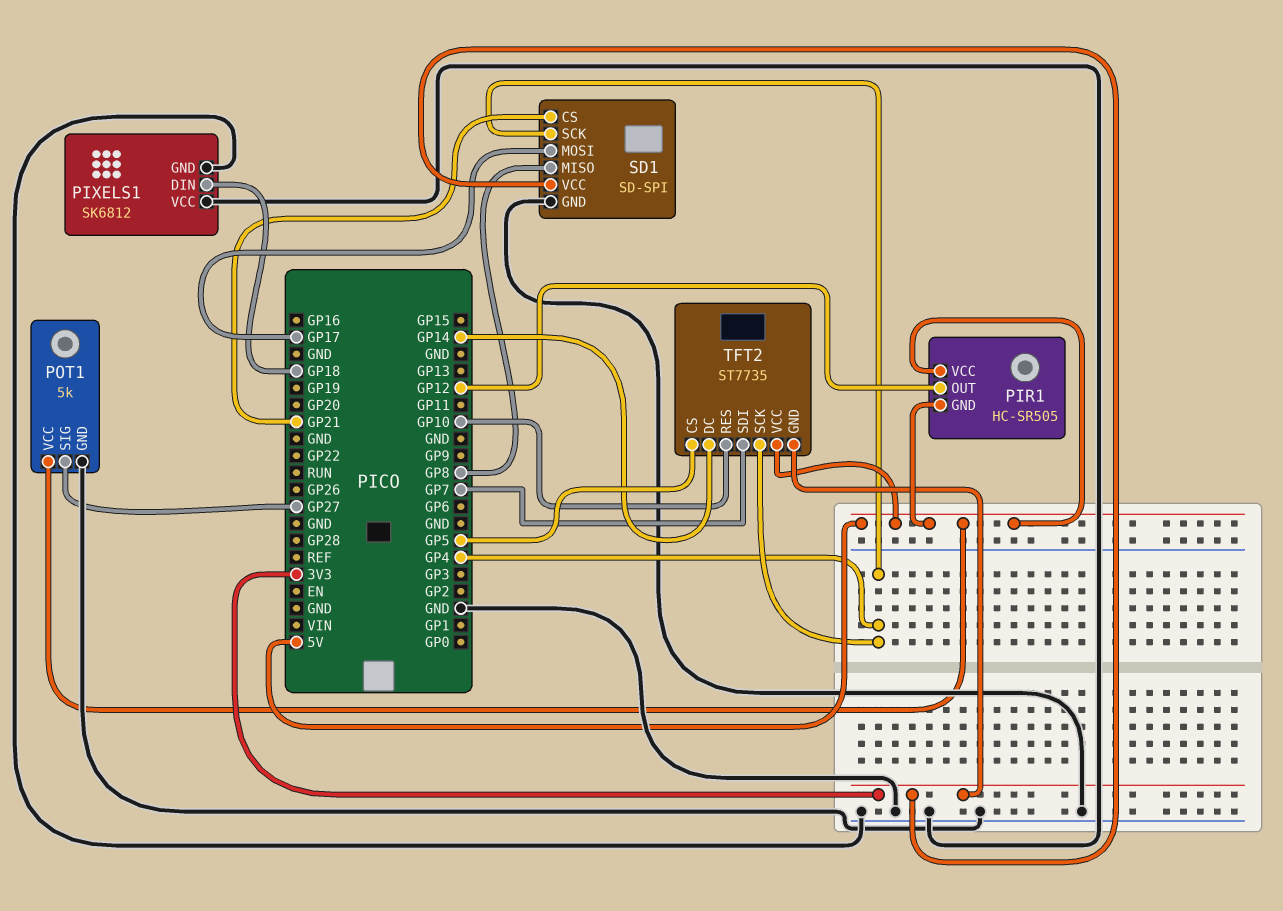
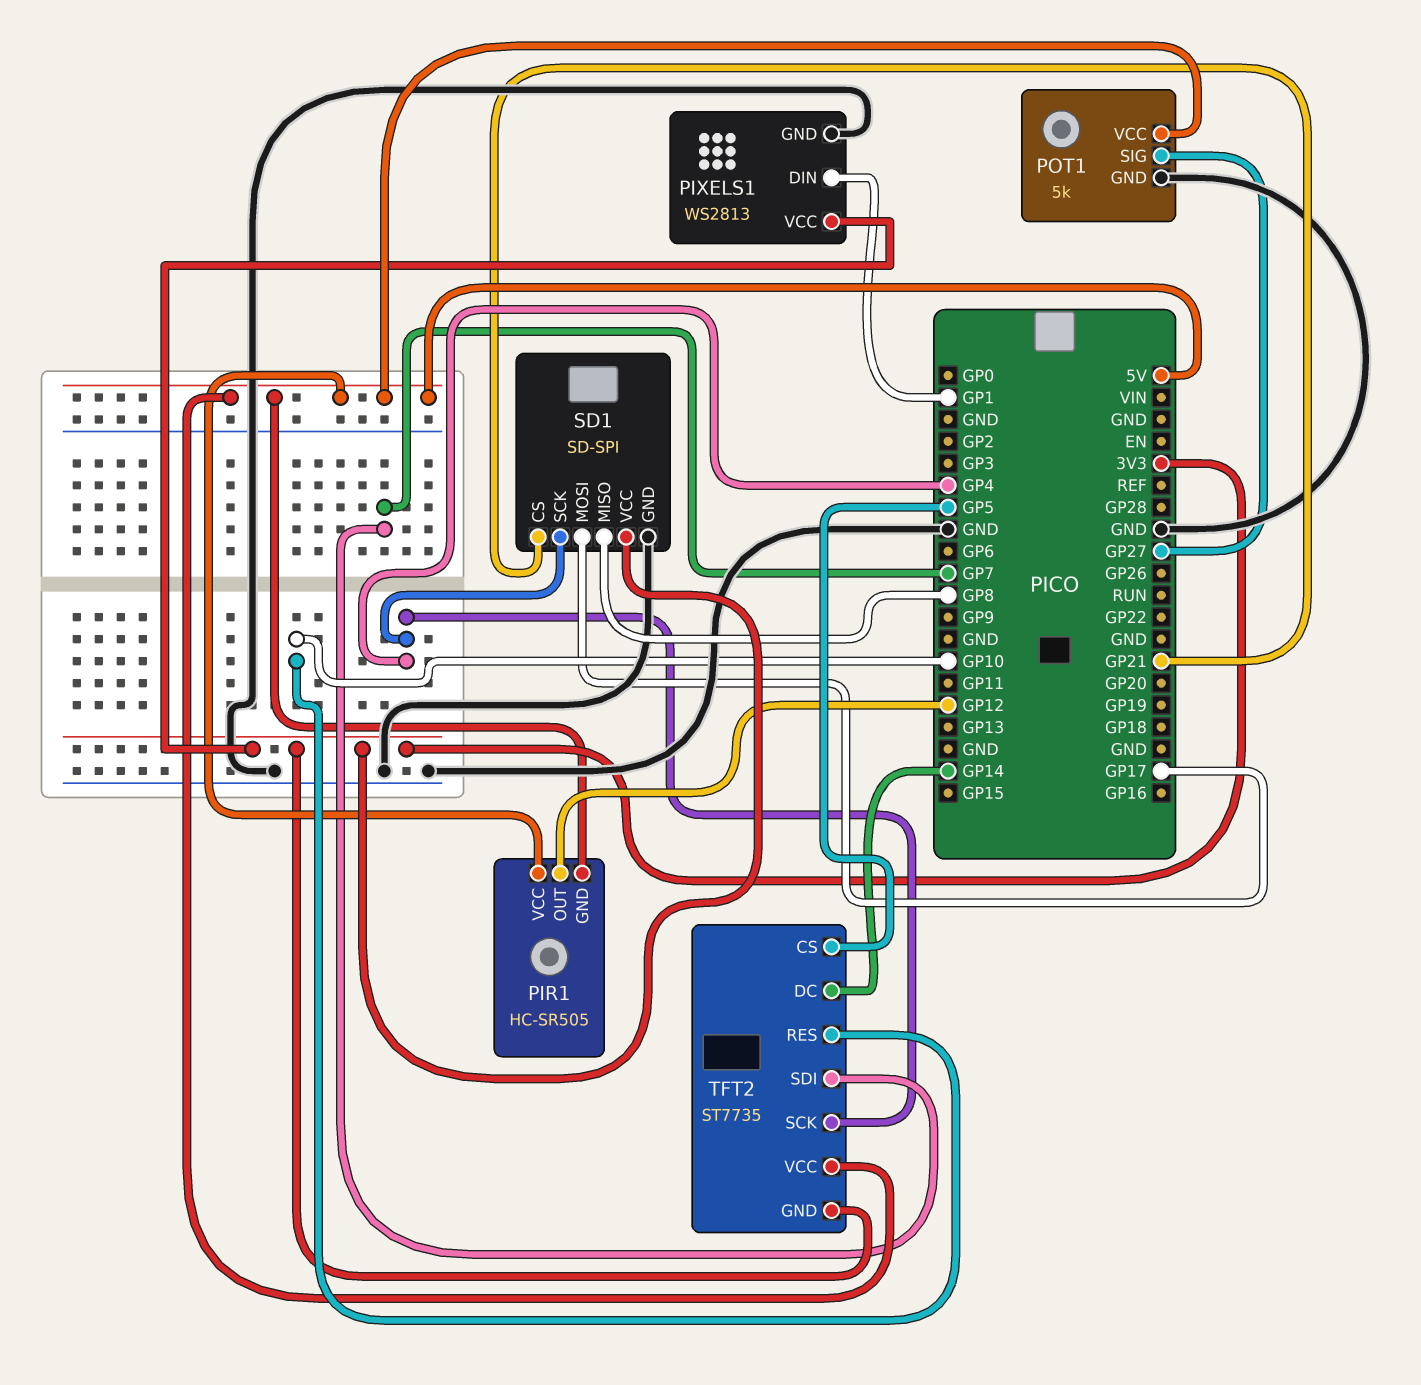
PIXELS1: SK6812 -> WS2813
PIXELS1 pin DIN: GP18 -> GP1
PIXELS1 pin VCC: GND -> 3V3

